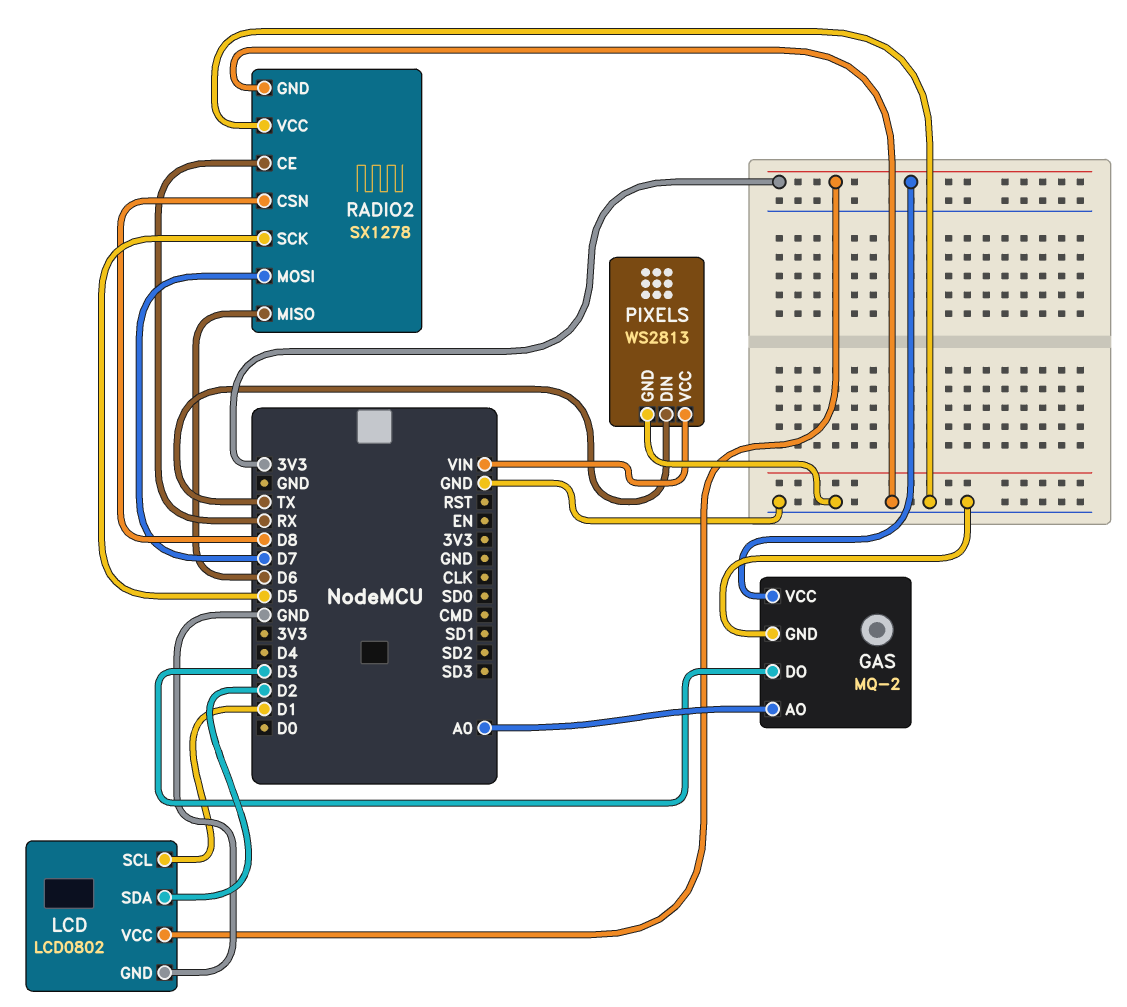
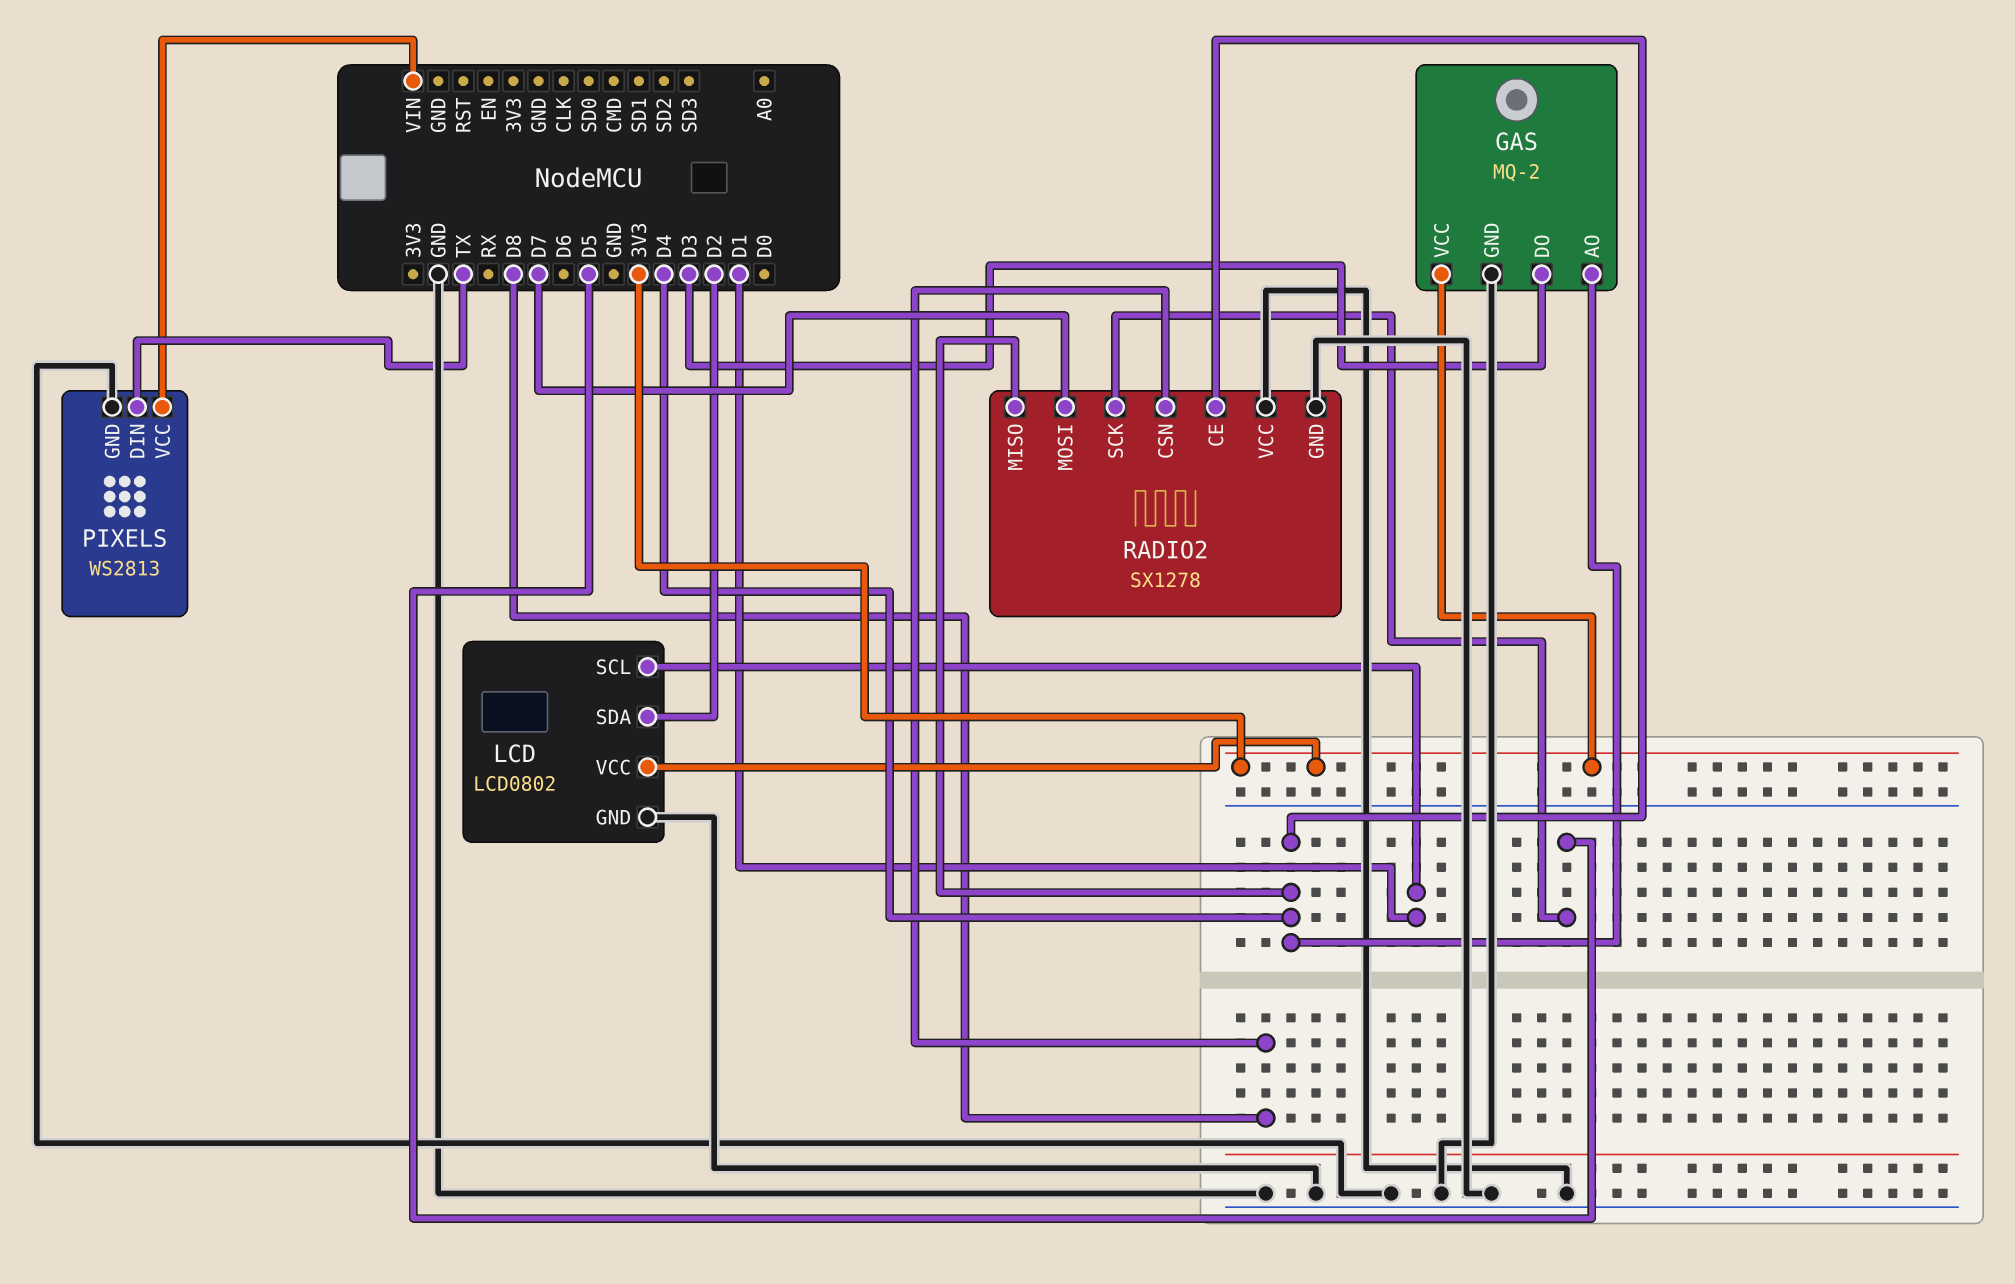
GAS pin AO: A0 -> D4
RADIO2 pin CE: RX -> D4
RADIO2 pin MISO: D6 -> D4

